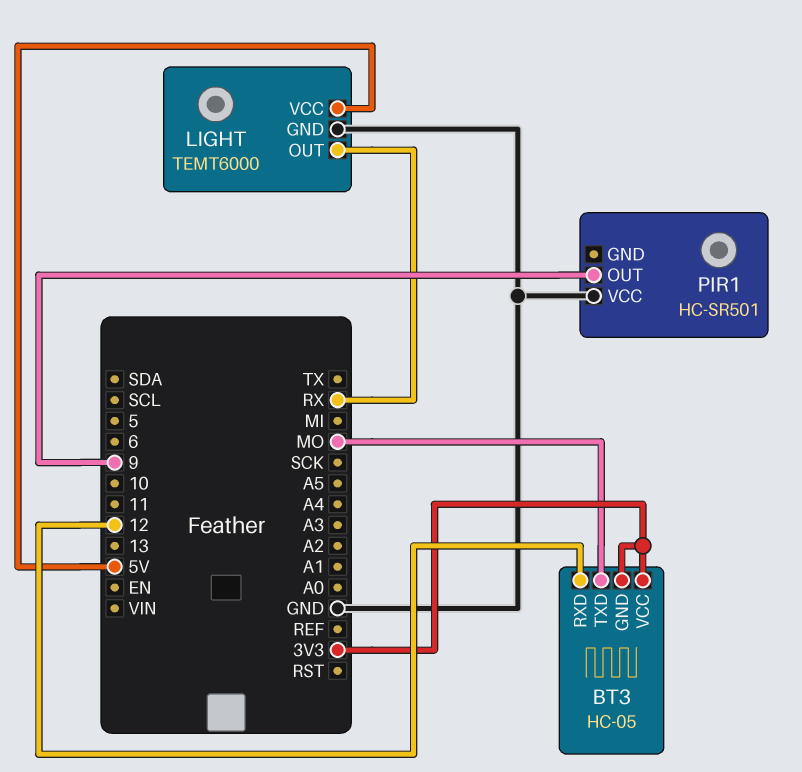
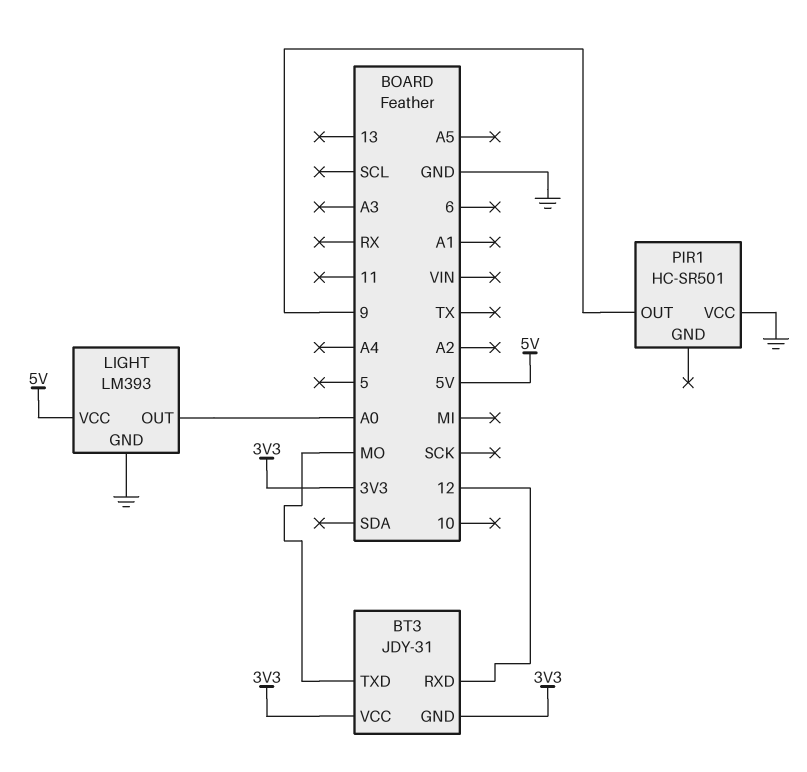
BT3: HC-05 -> JDY-31
LIGHT: TEMT6000 -> LM393
LIGHT pin OUT: RX -> A0

